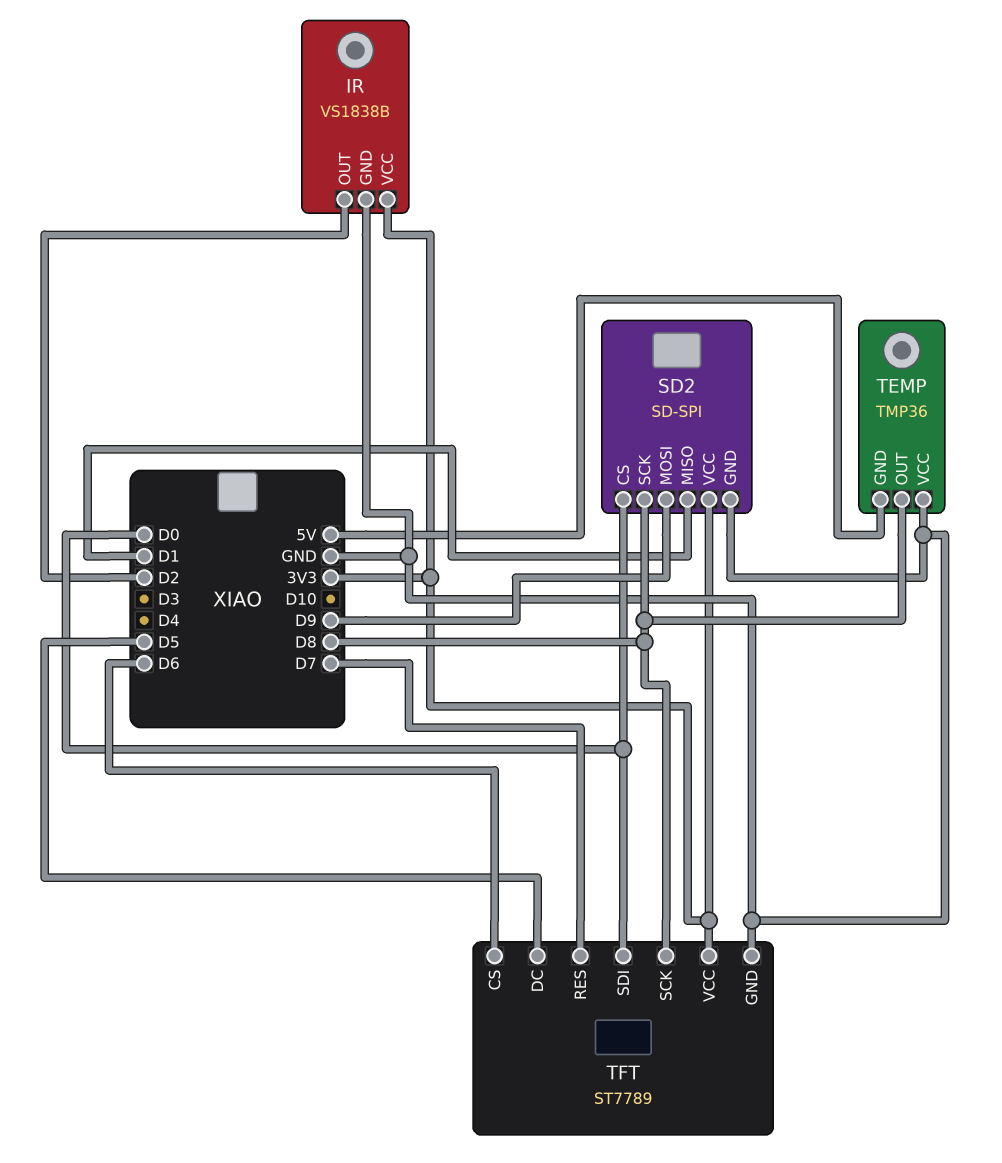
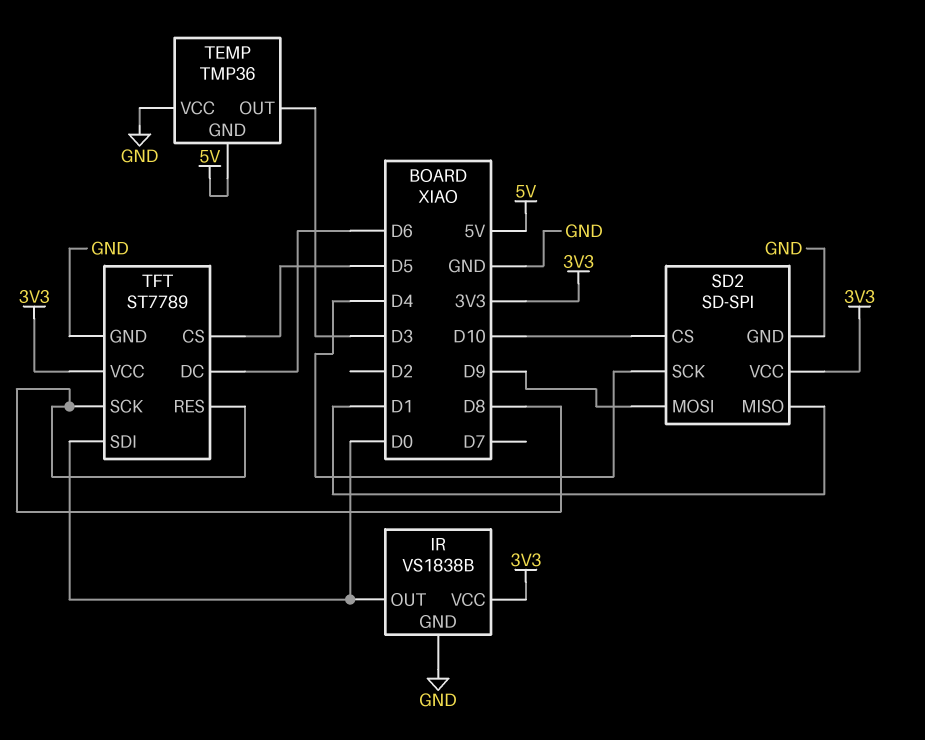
IR pin OUT: D2 -> D0
SD2 pin CS: D0 -> D10
SD2 pin SCK: D8 -> D4
TEMP pin OUT: D8 -> D3
TFT pin CS: D6 -> D5
TFT pin DC: D5 -> D6
TFT pin RES: D7 -> D8

